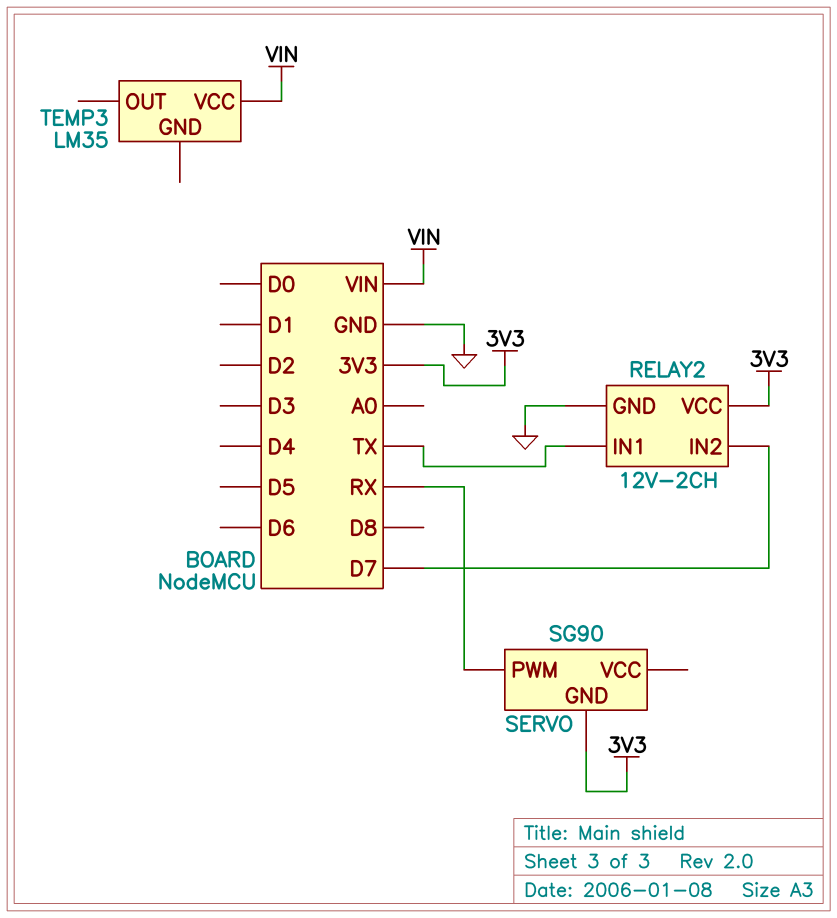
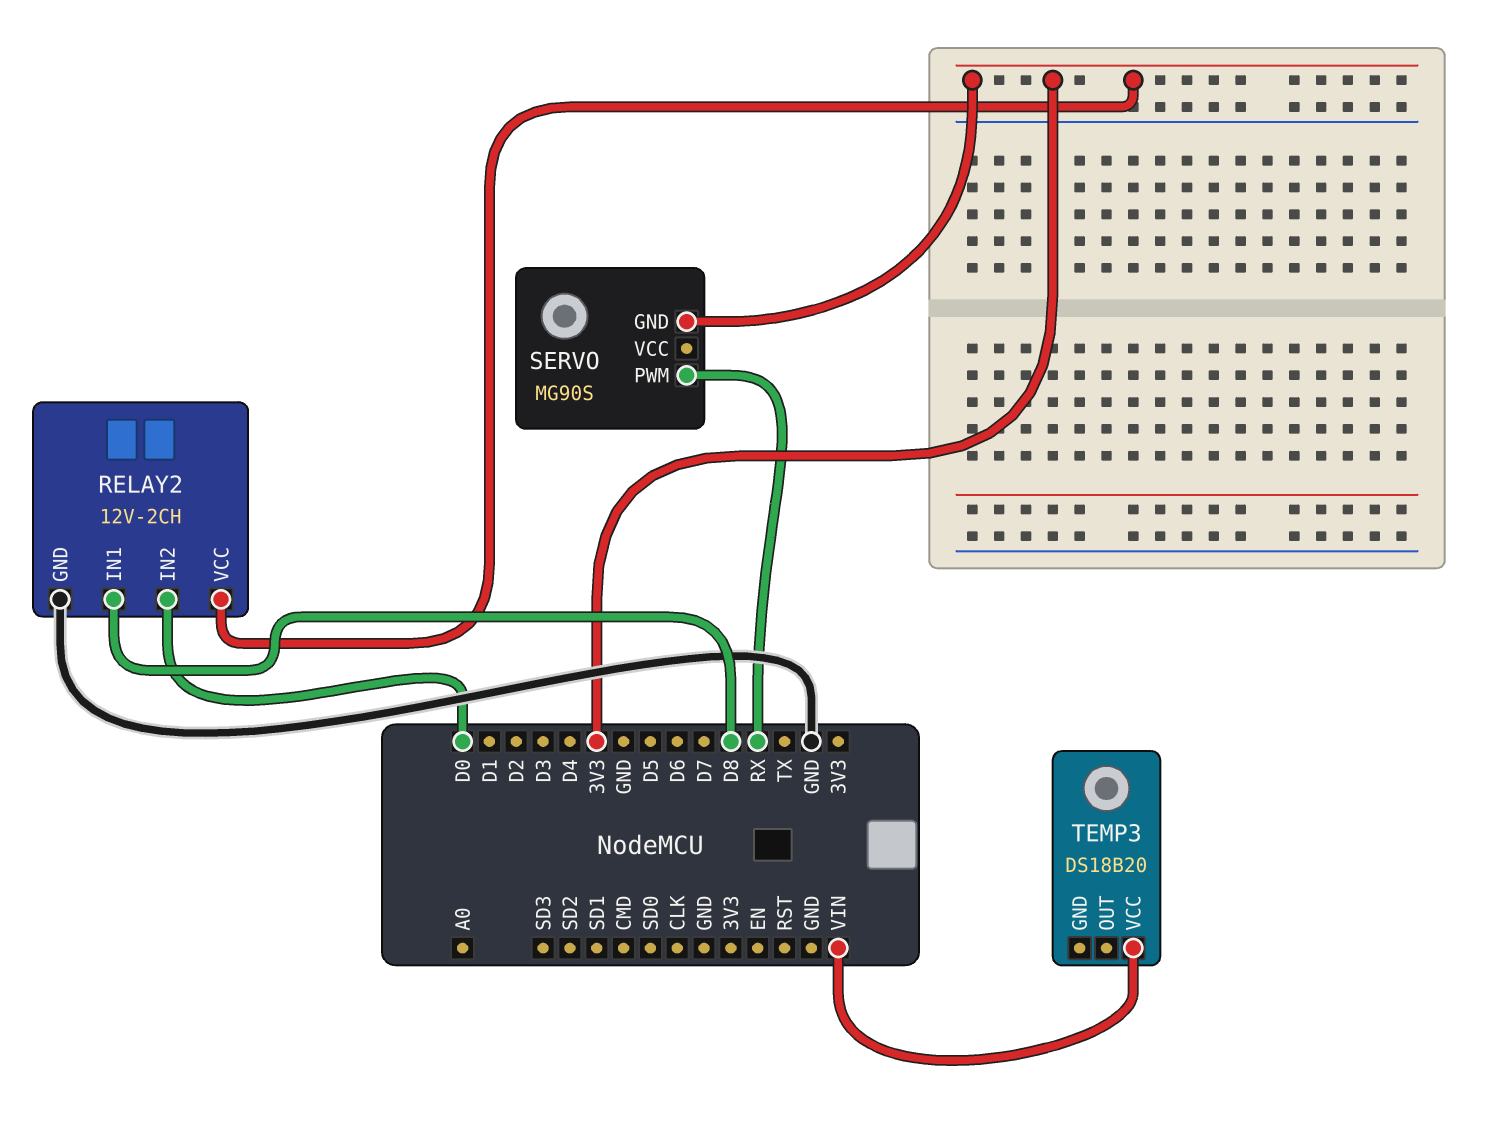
RELAY2 pin IN1: TX -> D8
RELAY2 pin IN2: D7 -> D0
SERVO: SG90 -> MG90S
TEMP3: LM35 -> DS18B20

